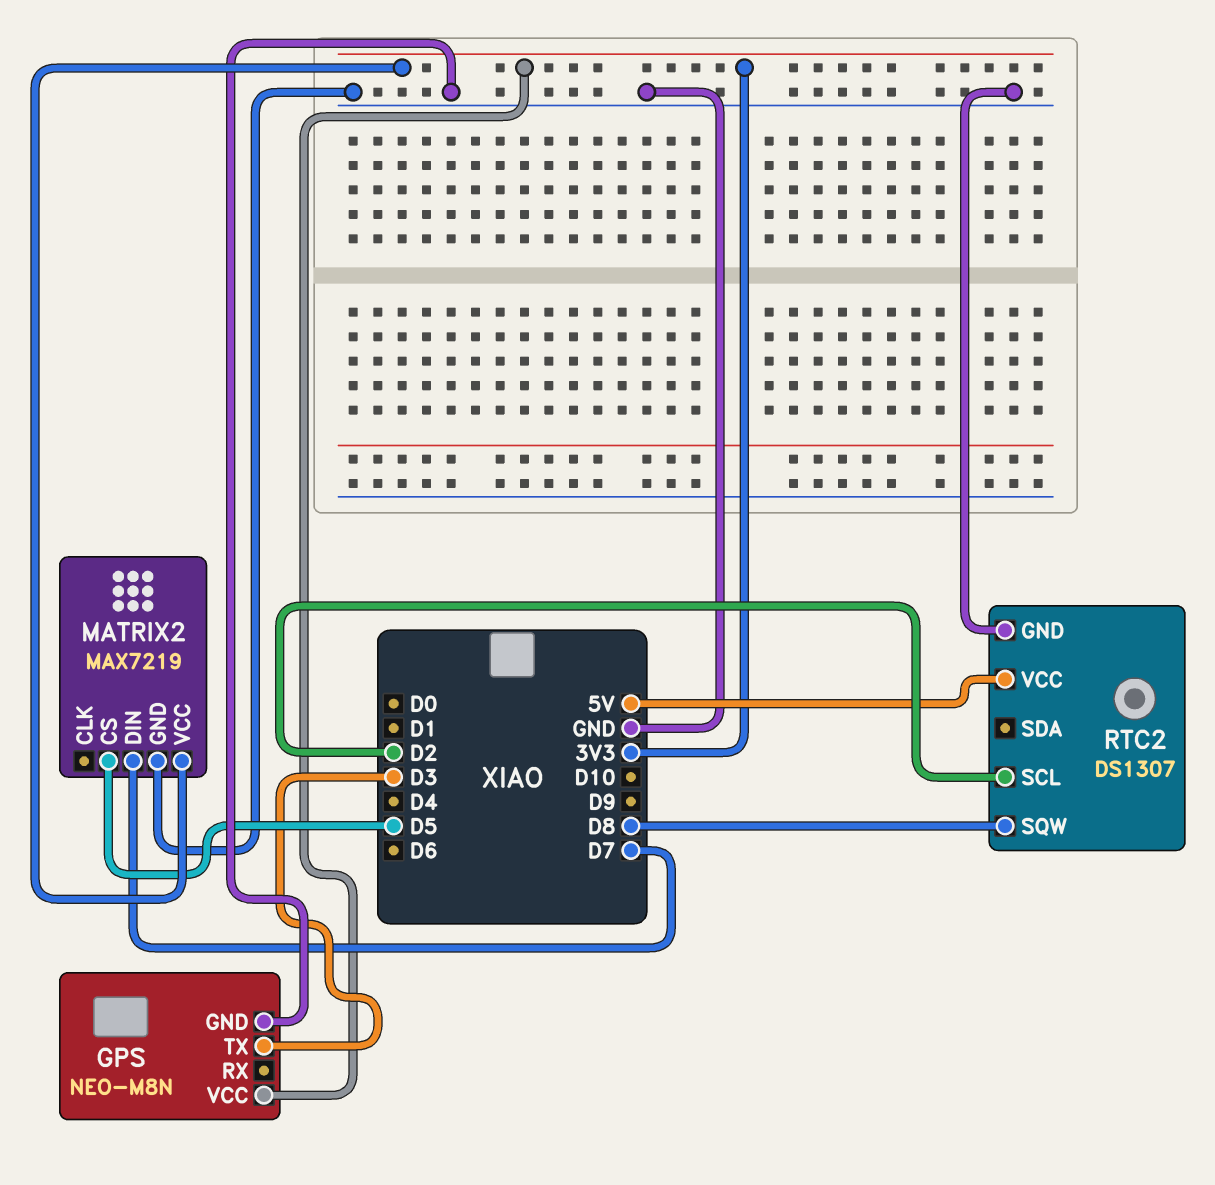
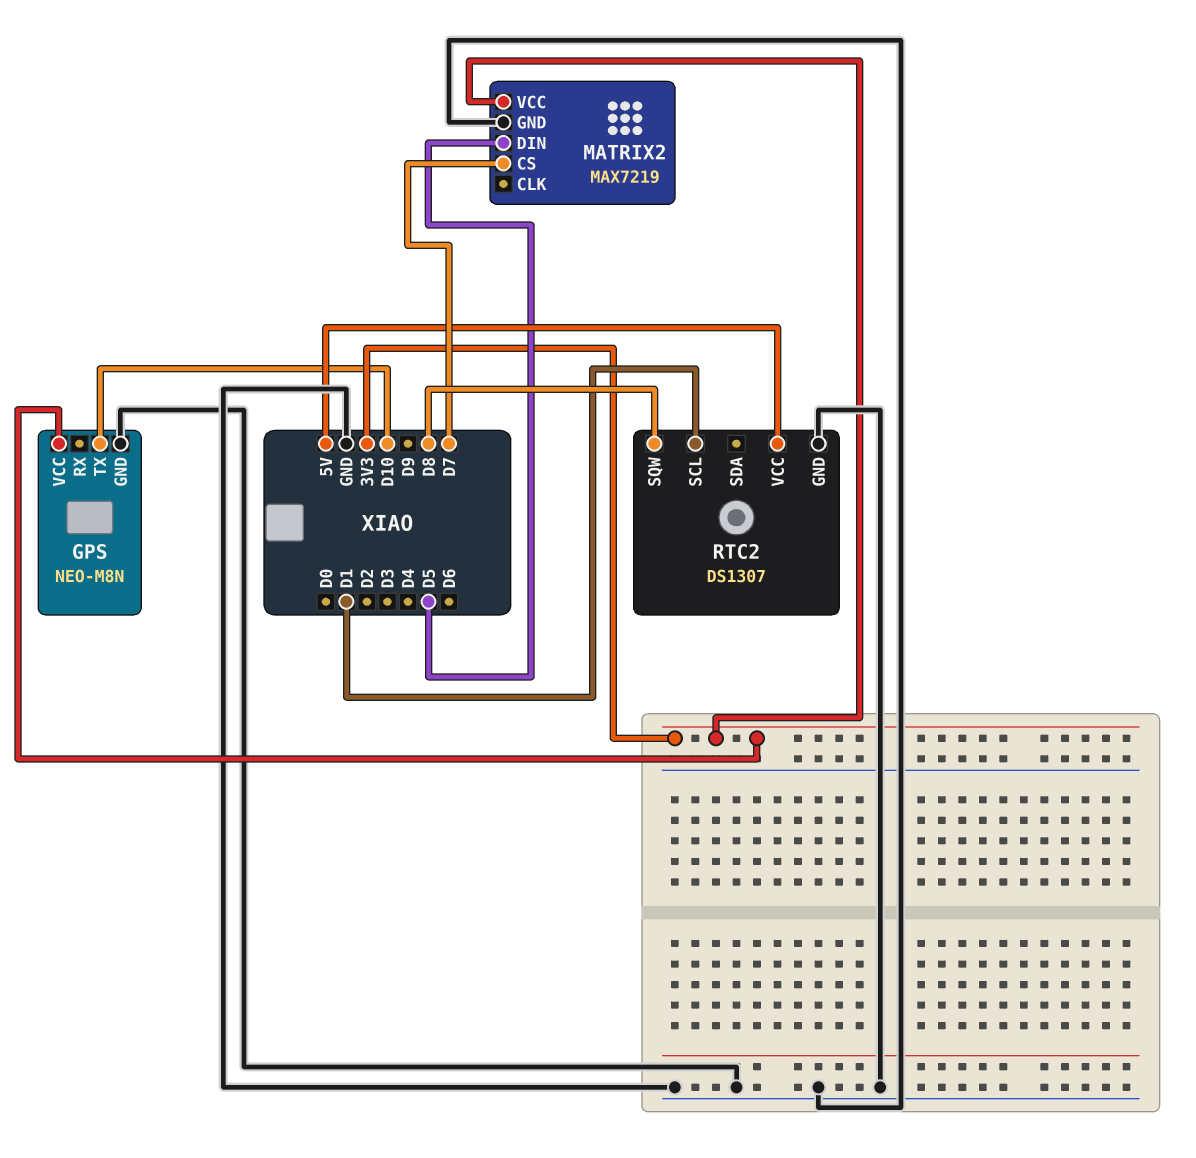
GPS pin TX: D3 -> D10
MATRIX2 pin CS: D5 -> D7
MATRIX2 pin DIN: D7 -> D5
RTC2 pin SCL: D2 -> D1

